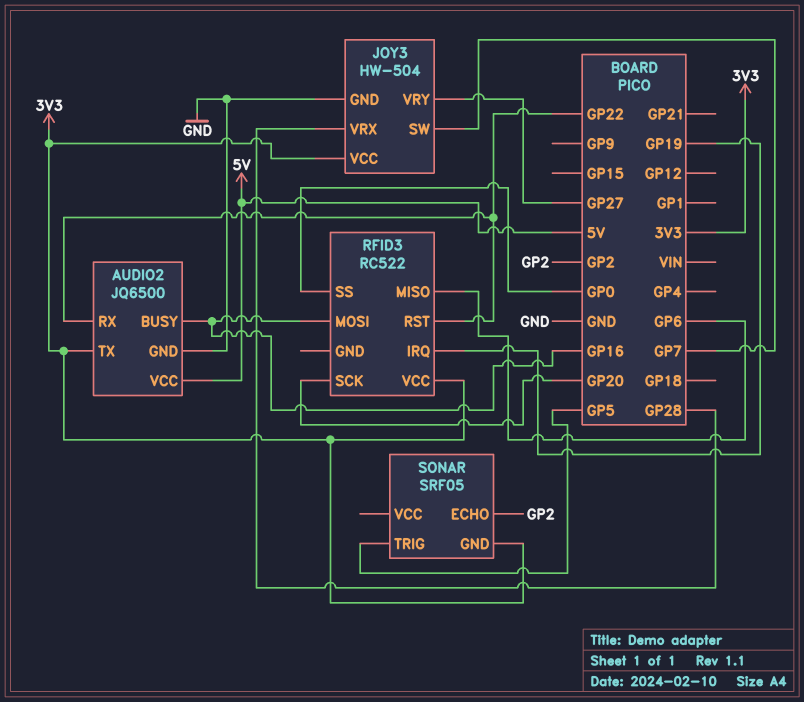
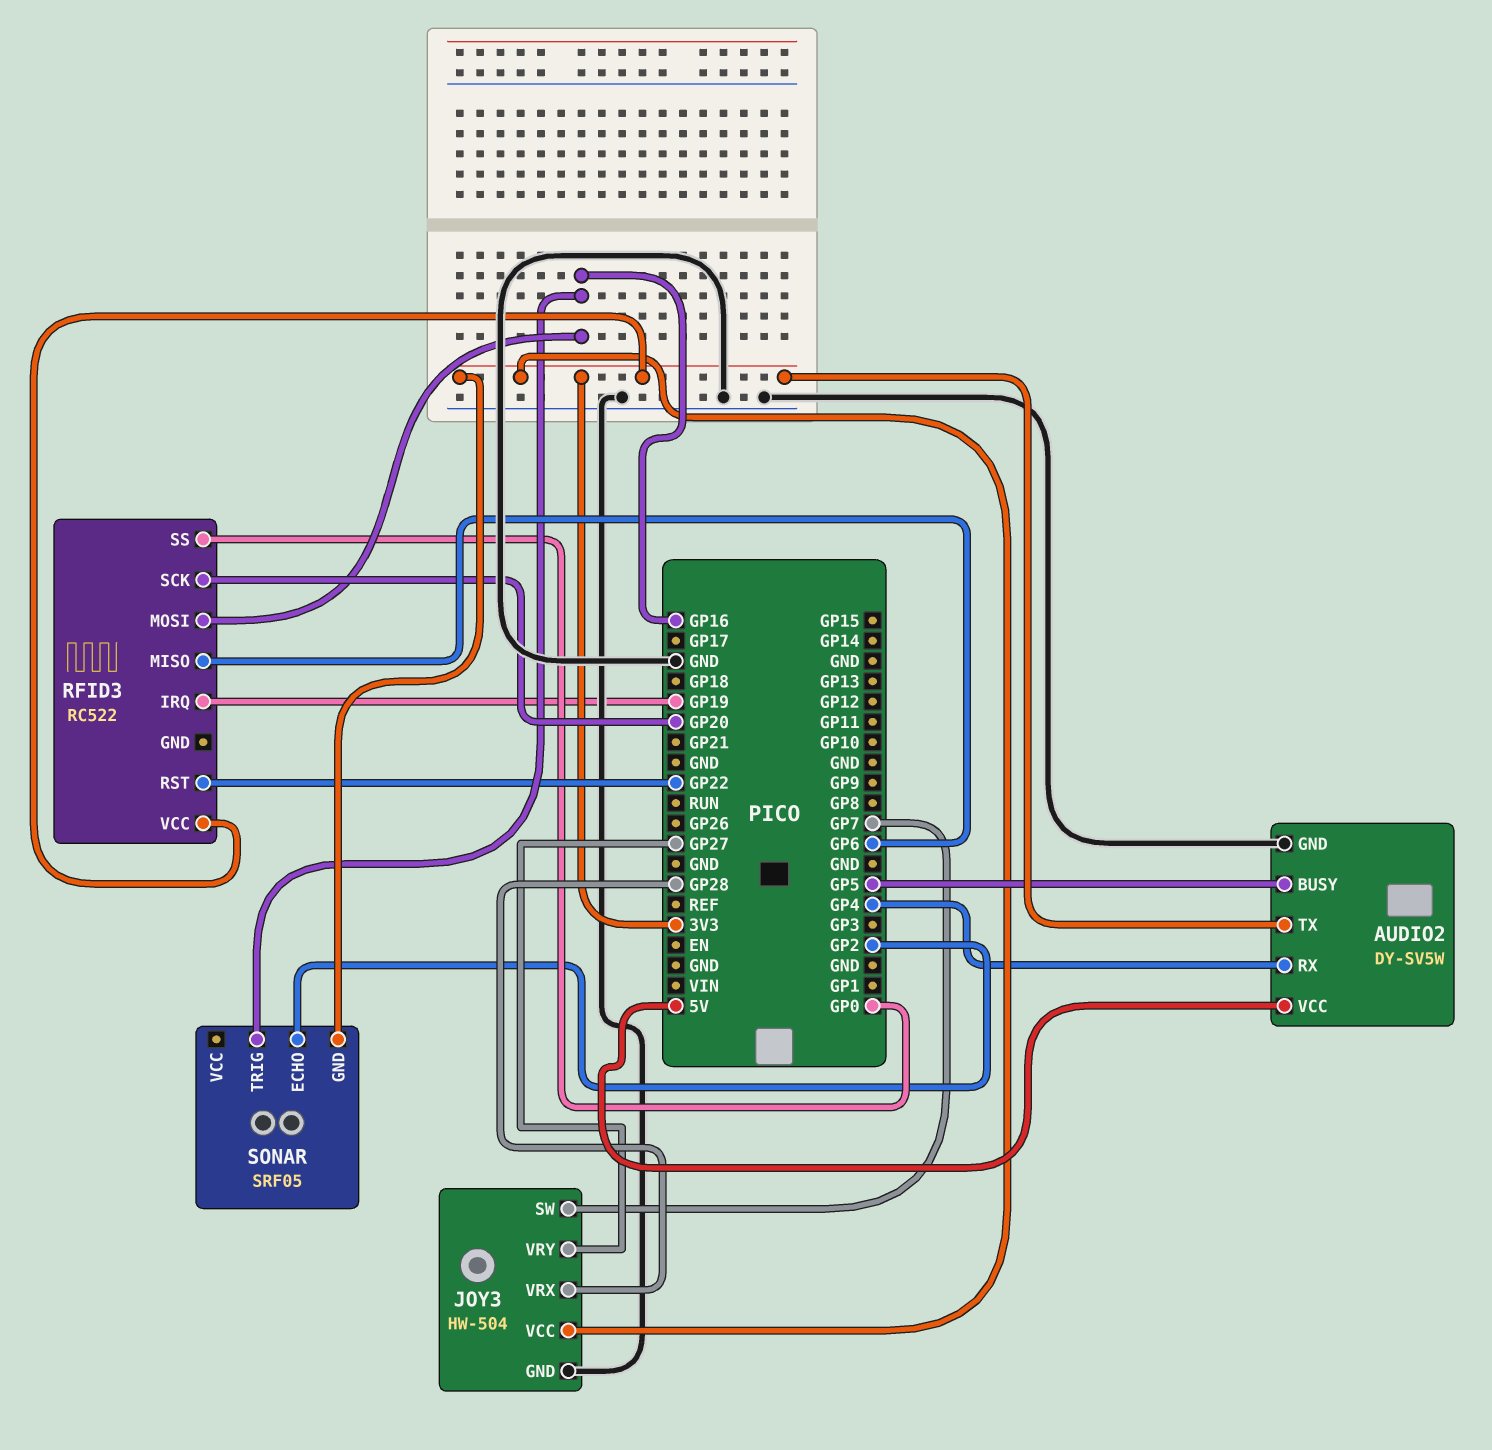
AUDIO2: JQ6500 -> DY-SV5W
AUDIO2 pin BUSY: GP16 -> GP5
AUDIO2 pin RX: GP22 -> GP4
SONAR pin TRIG: GP5 -> GP16

